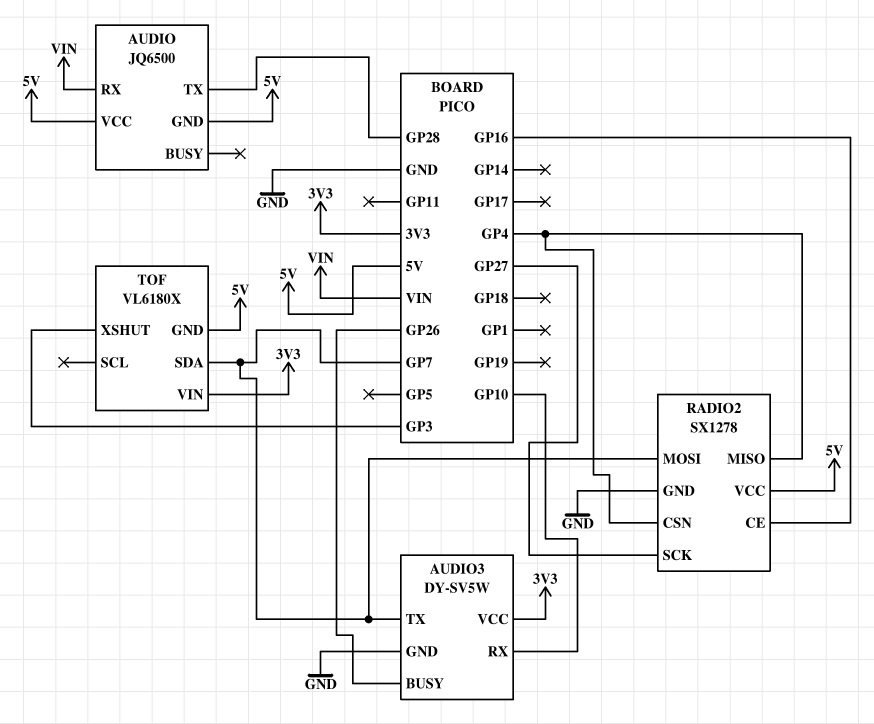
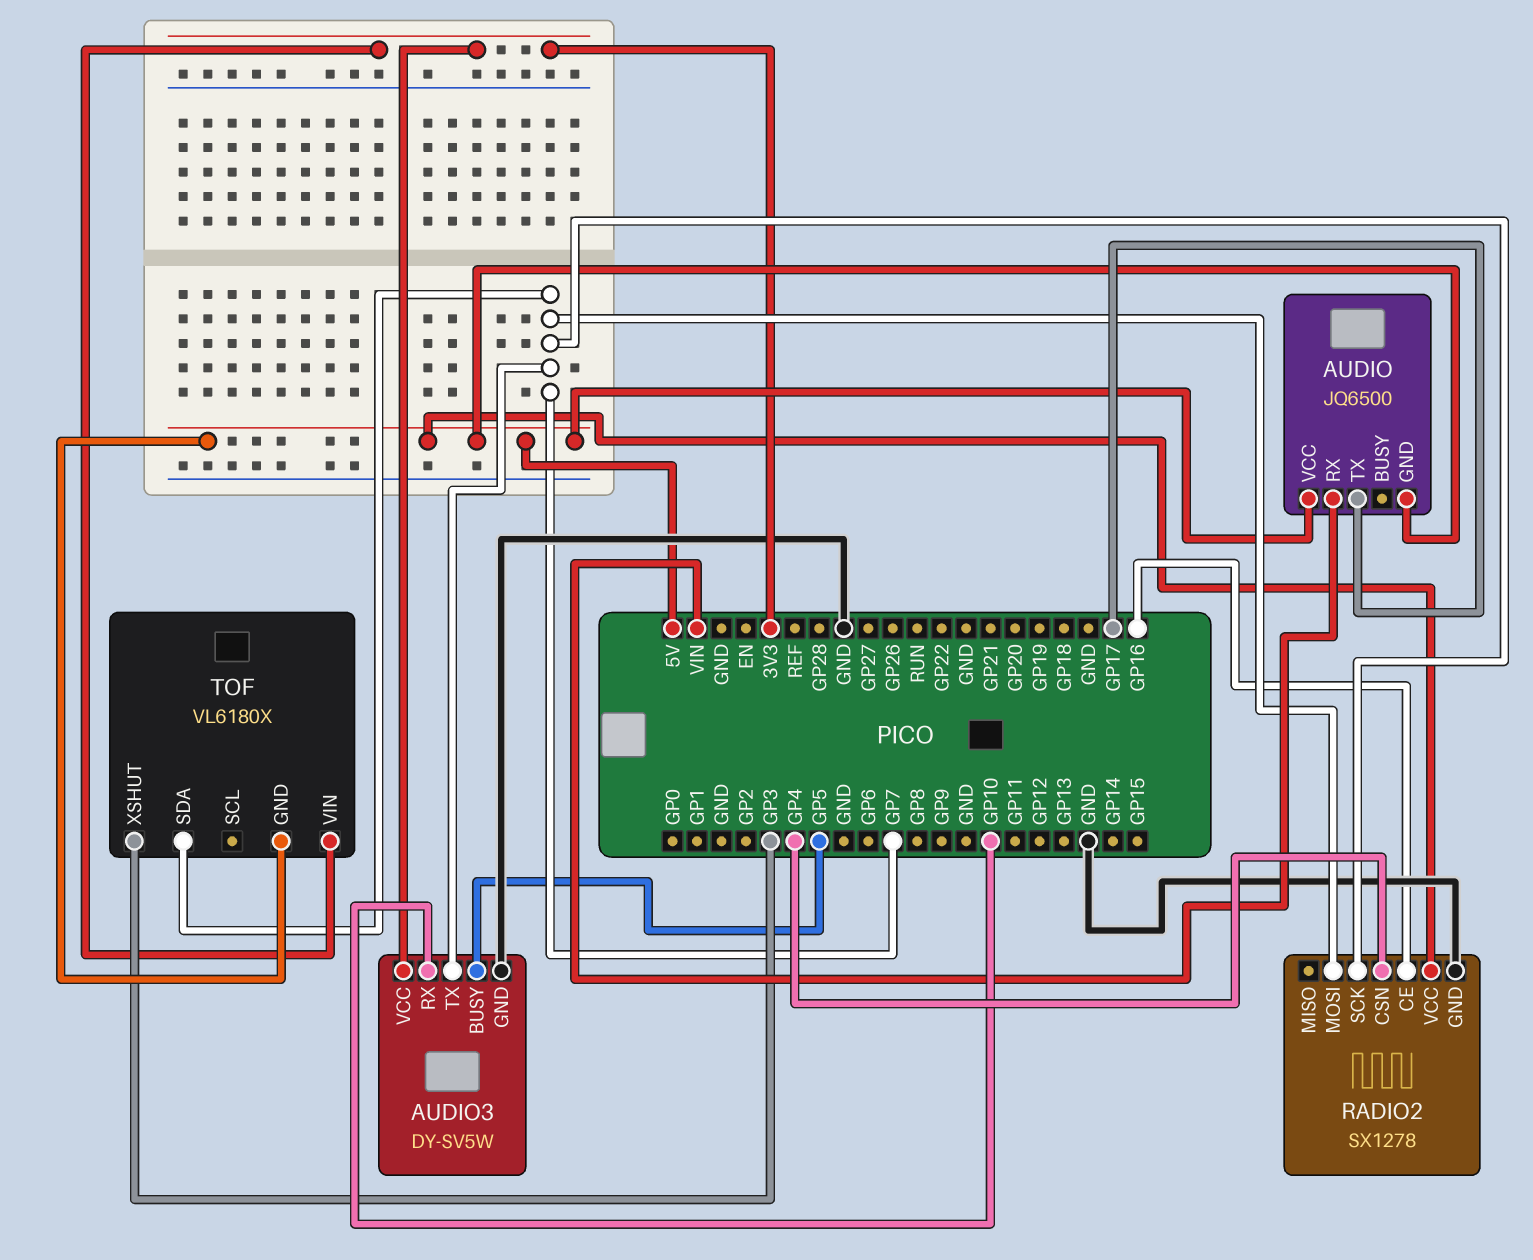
AUDIO pin TX: GP28 -> GP17
AUDIO3 pin BUSY: GP26 -> GP5
RADIO2 pin MISO: GP4 -> none
RADIO2 pin SCK: GP27 -> GP7

